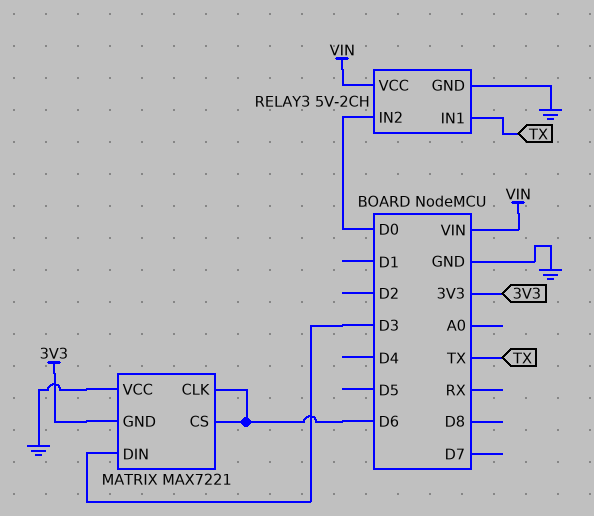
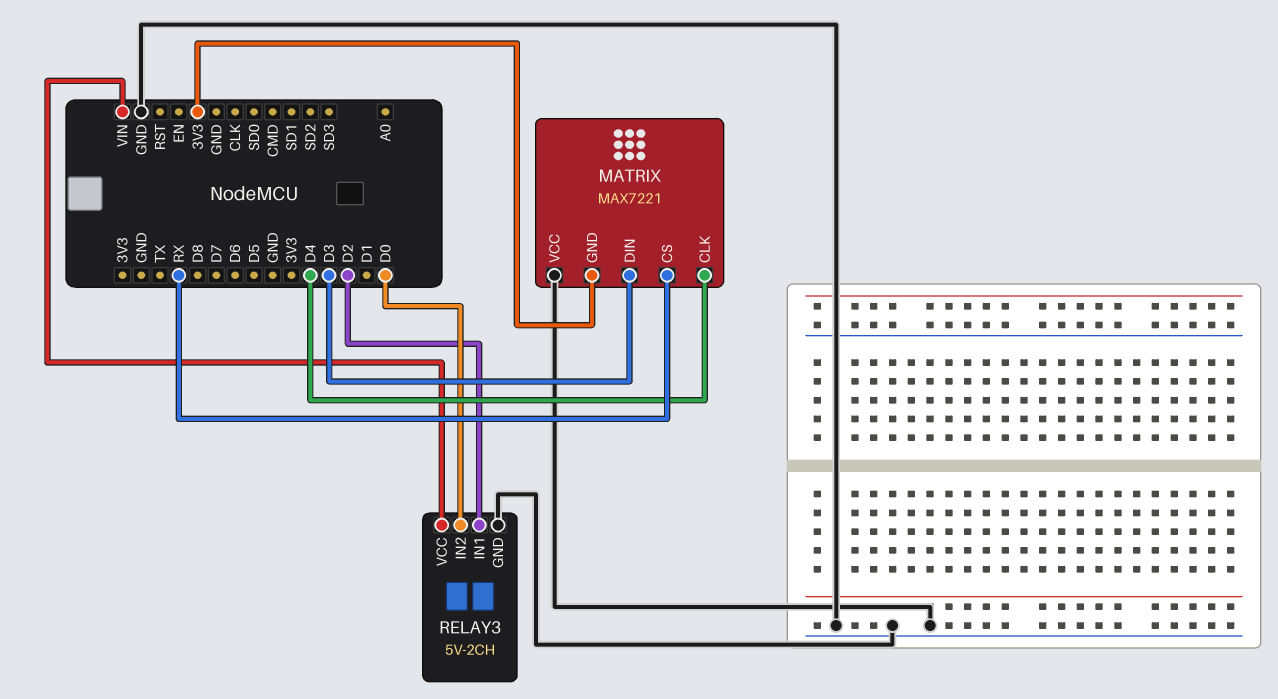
MATRIX pin CLK: D6 -> D4
MATRIX pin CS: D6 -> RX
RELAY3 pin IN1: TX -> D2

